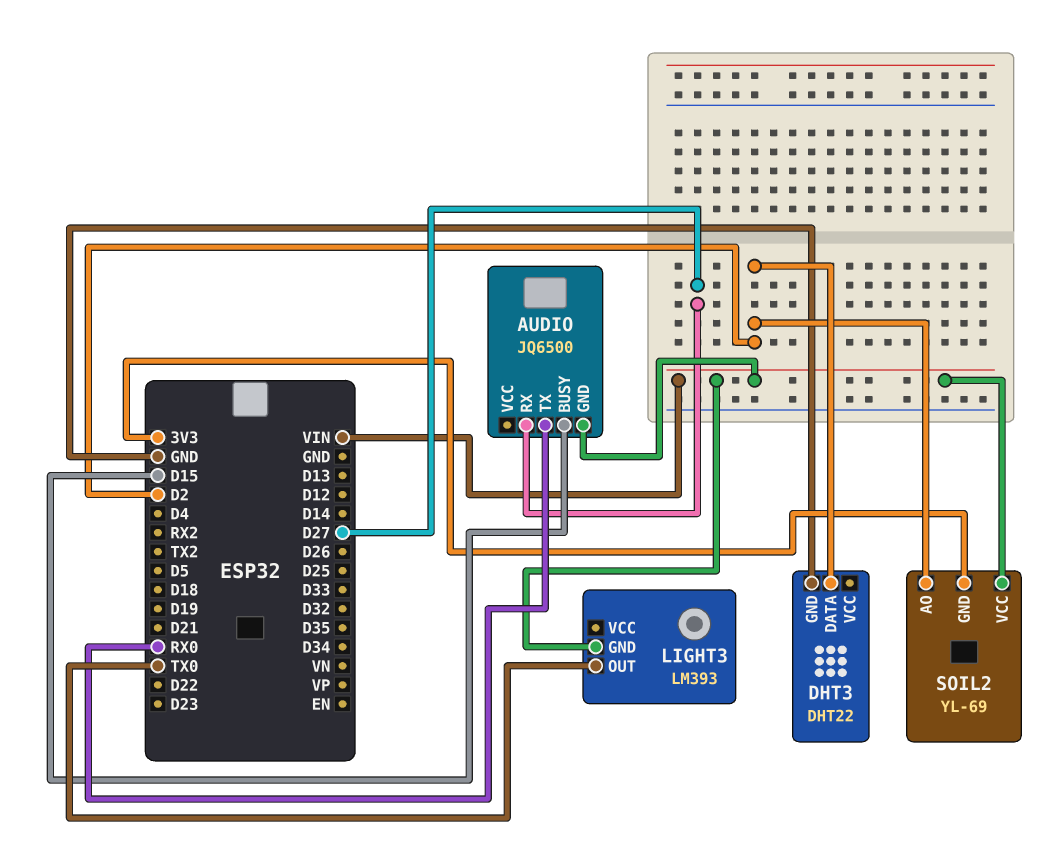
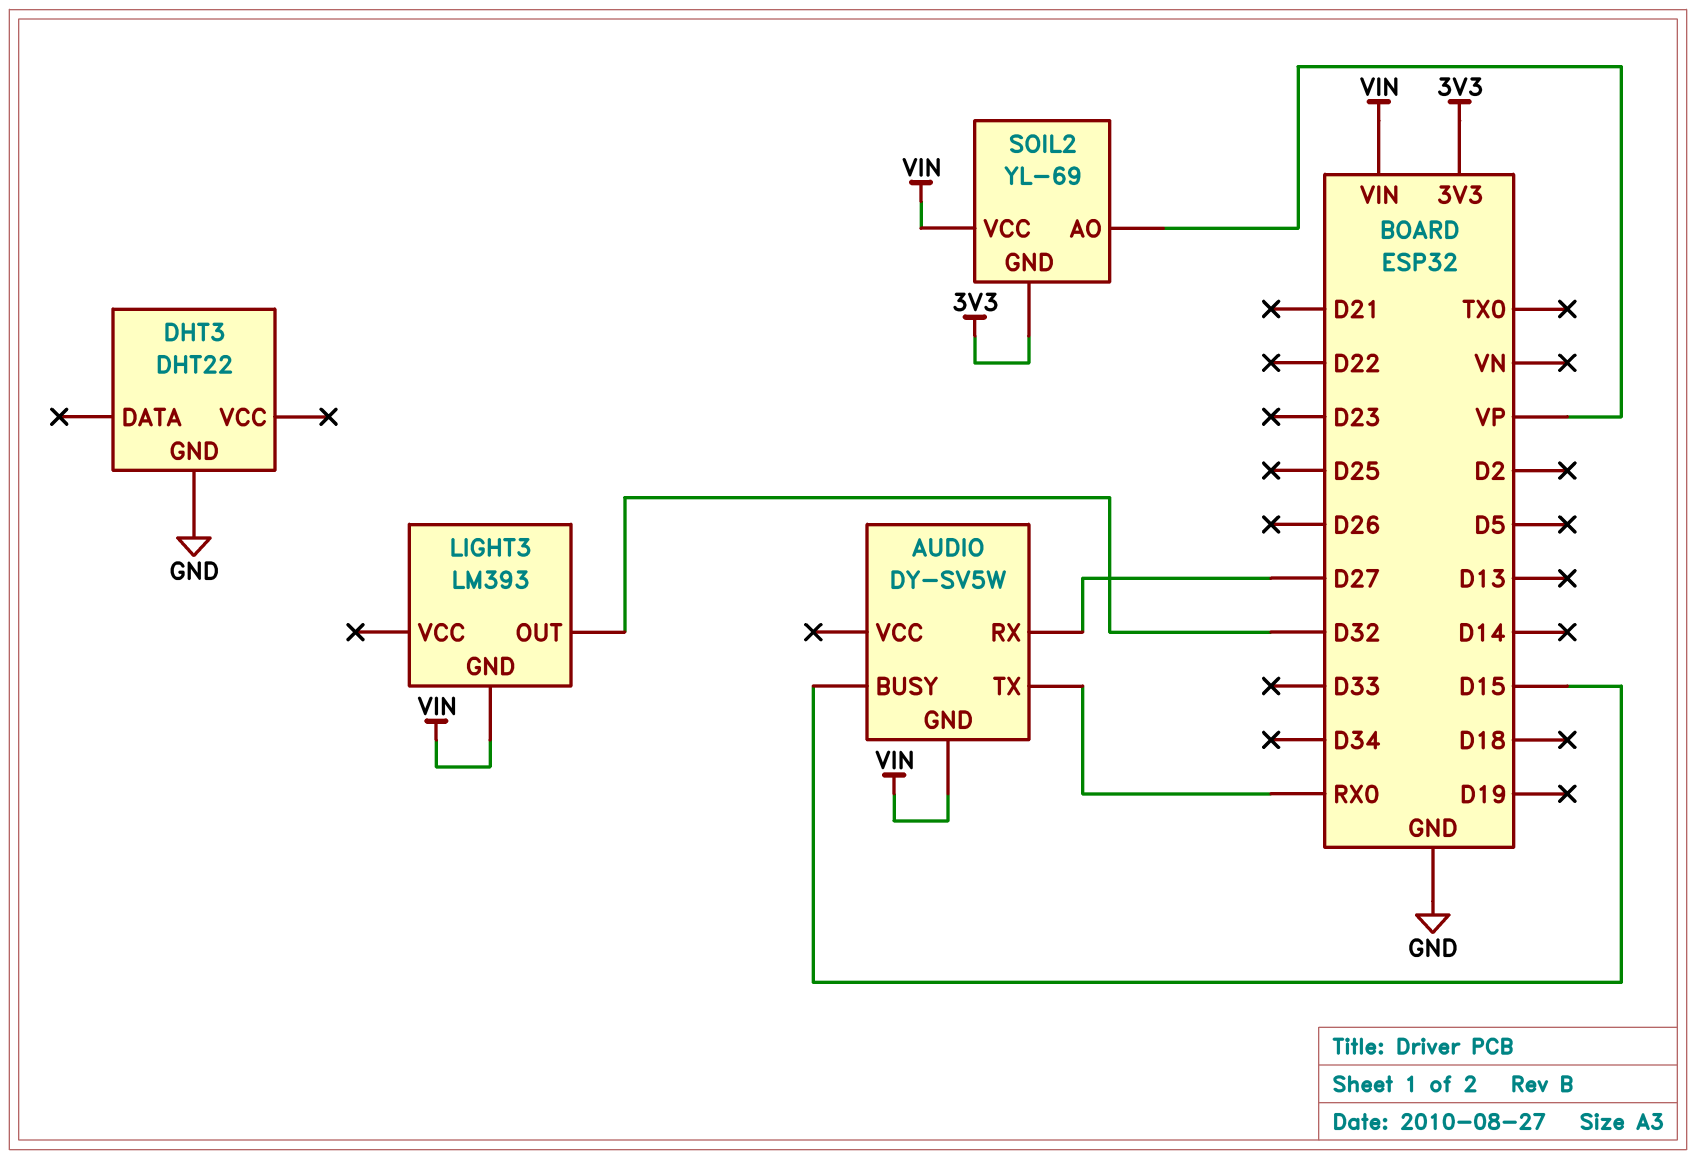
AUDIO: JQ6500 -> DY-SV5W
DHT3 pin DATA: D2 -> none
LIGHT3 pin OUT: TX0 -> D32
SOIL2 pin AO: D2 -> VP

